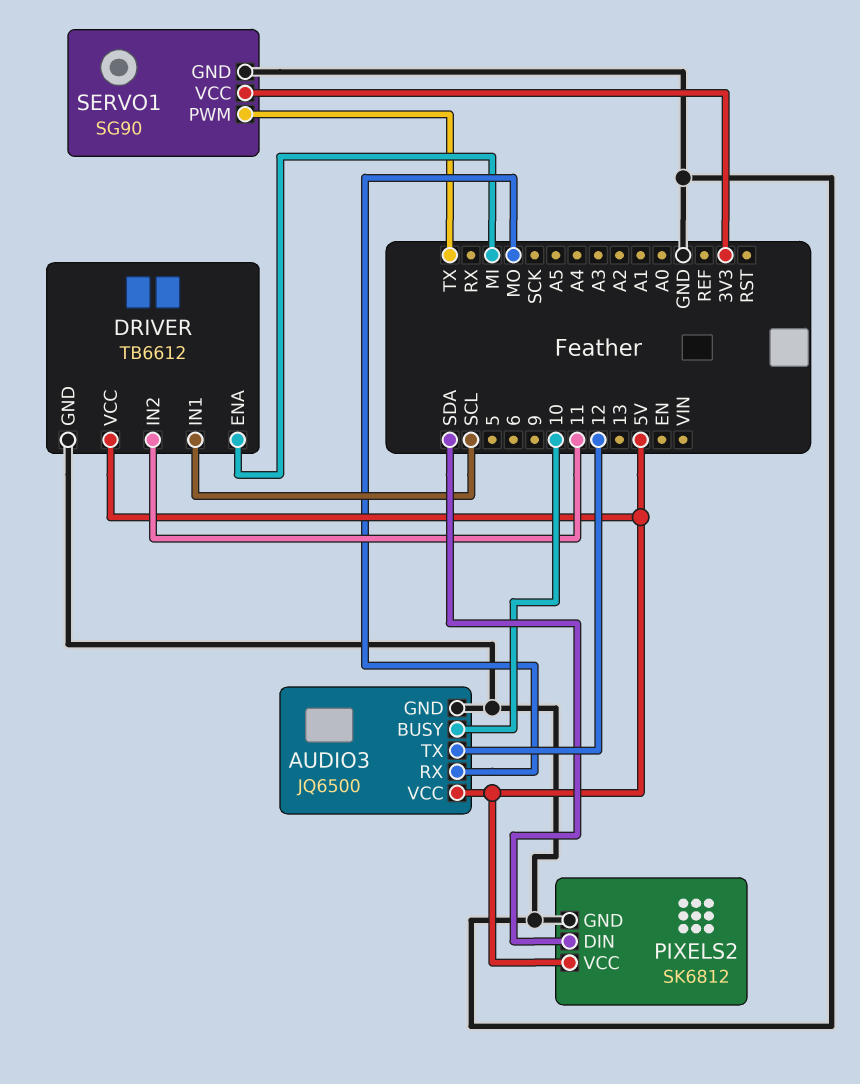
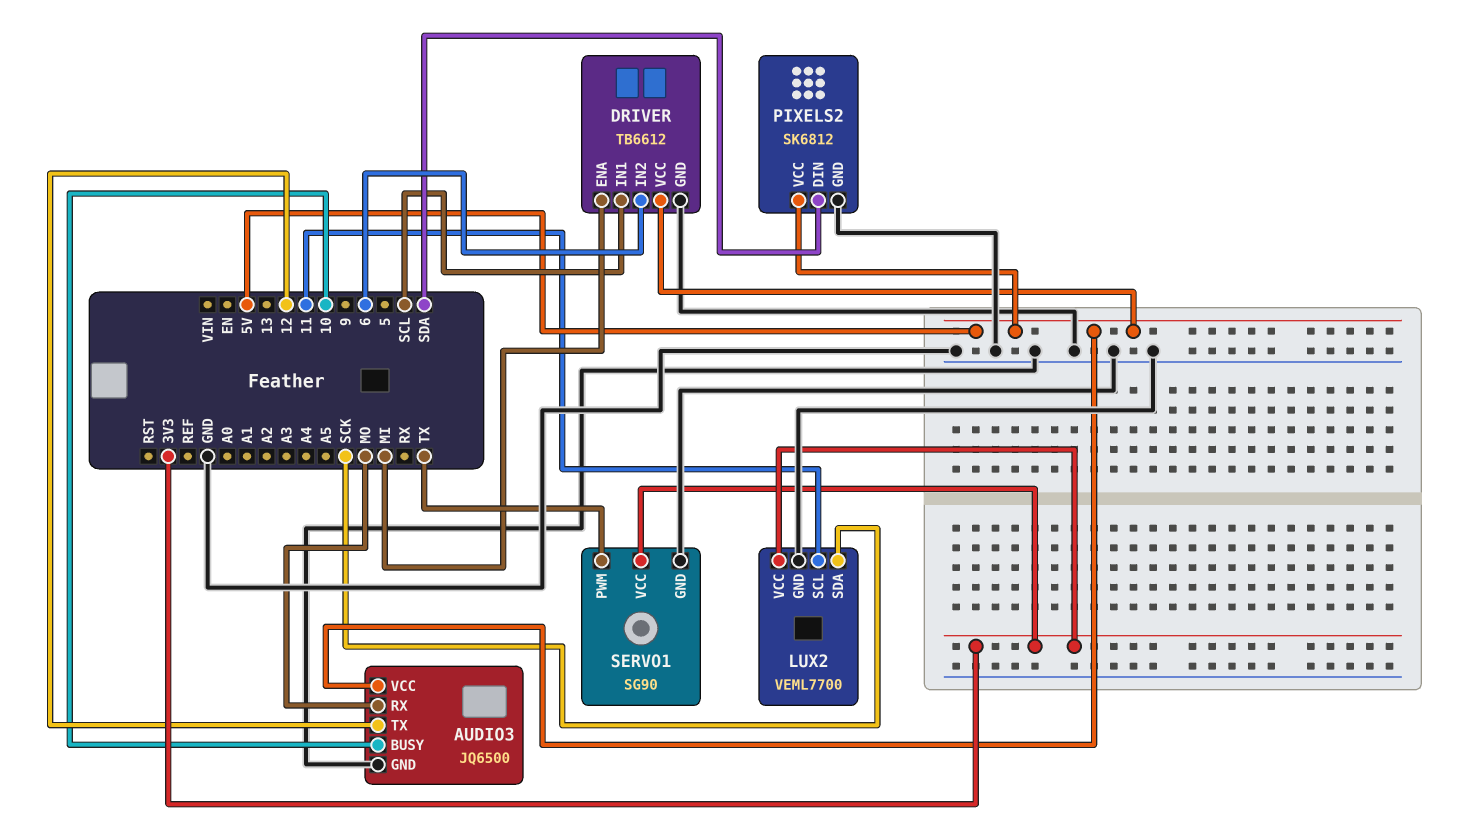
DRIVER pin IN2: 11 -> 6
LUX2: none -> VEML7700
LUX2 pin GND: none -> GND
LUX2 pin SCL: none -> 11
LUX2 pin SDA: none -> SCK
LUX2 pin VCC: none -> 3V3

